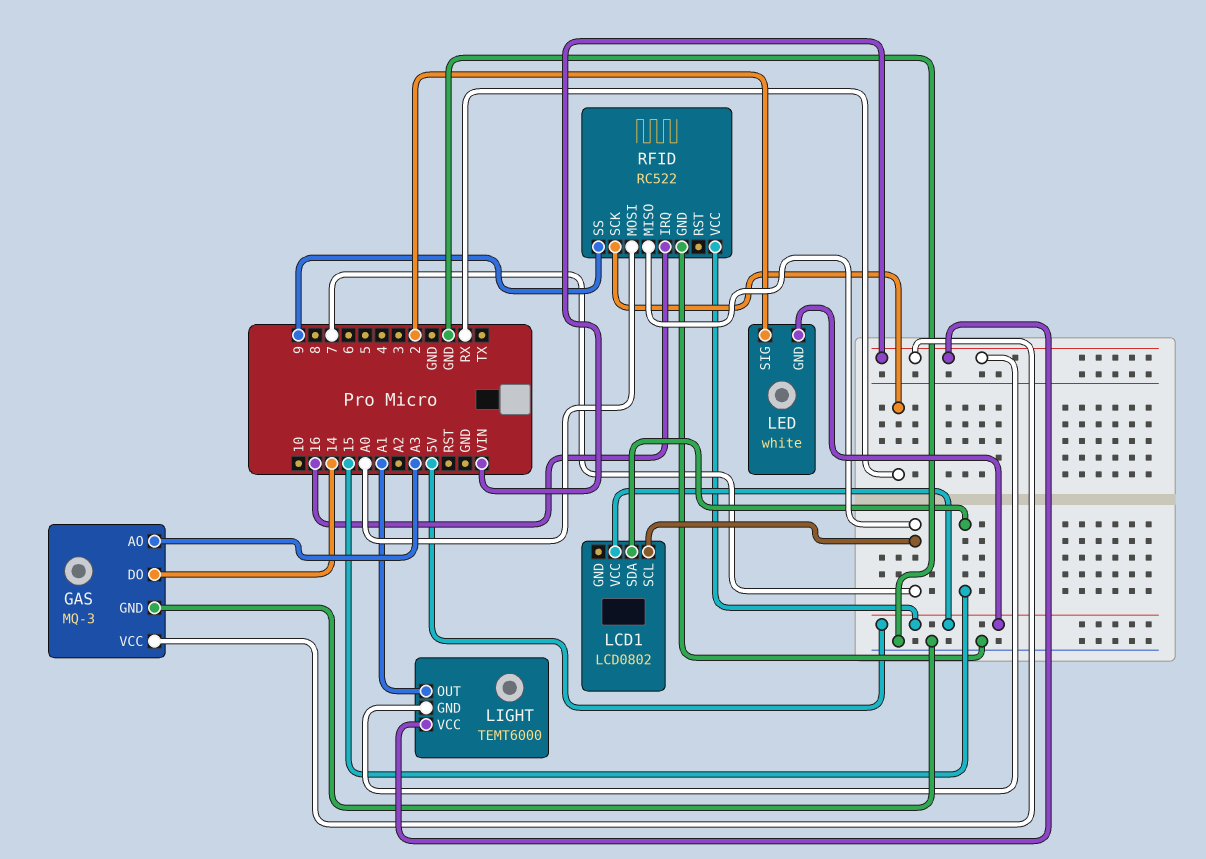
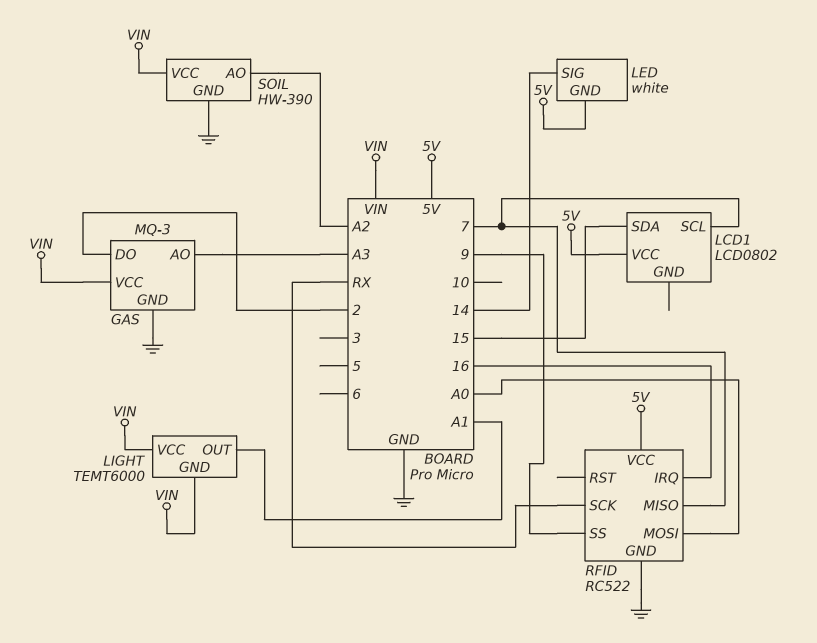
GAS pin DO: 14 -> 2
LED pin SIG: 2 -> 14
SOIL: none -> HW-390
SOIL pin AO: none -> A2
SOIL pin GND: none -> GND
SOIL pin VCC: none -> VIN

